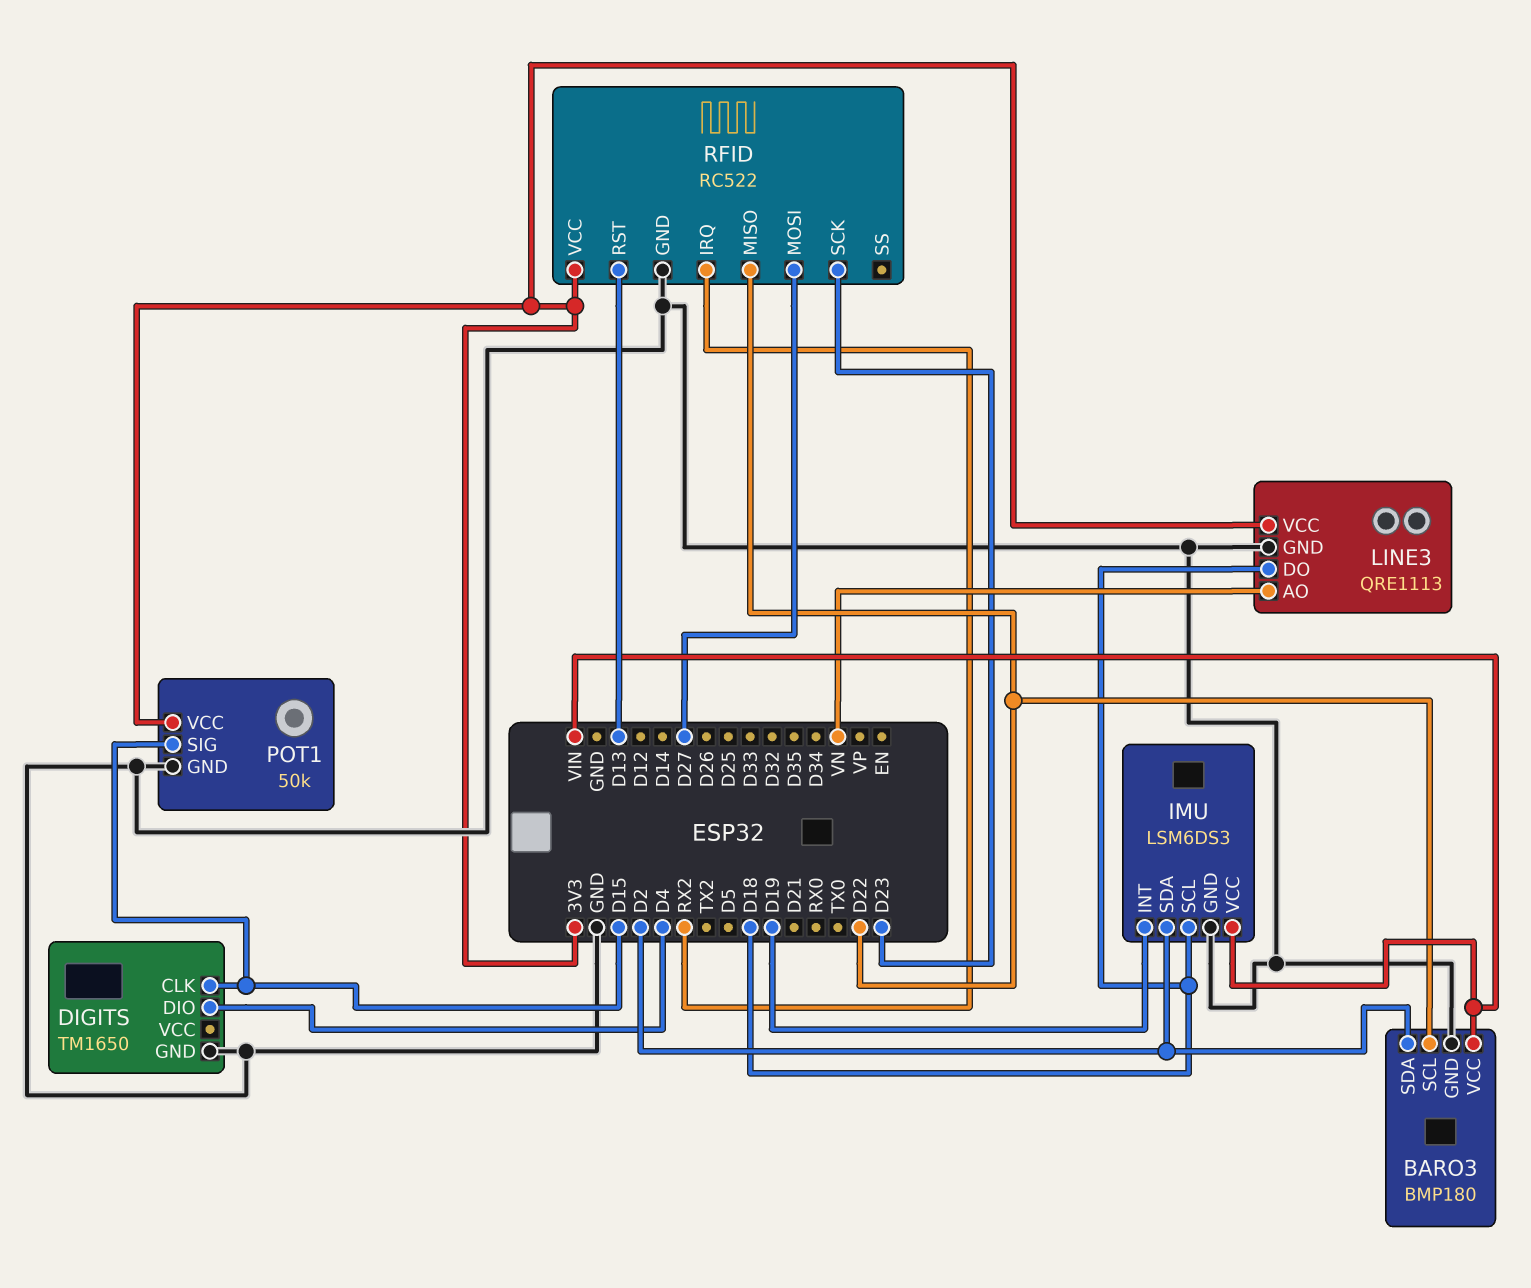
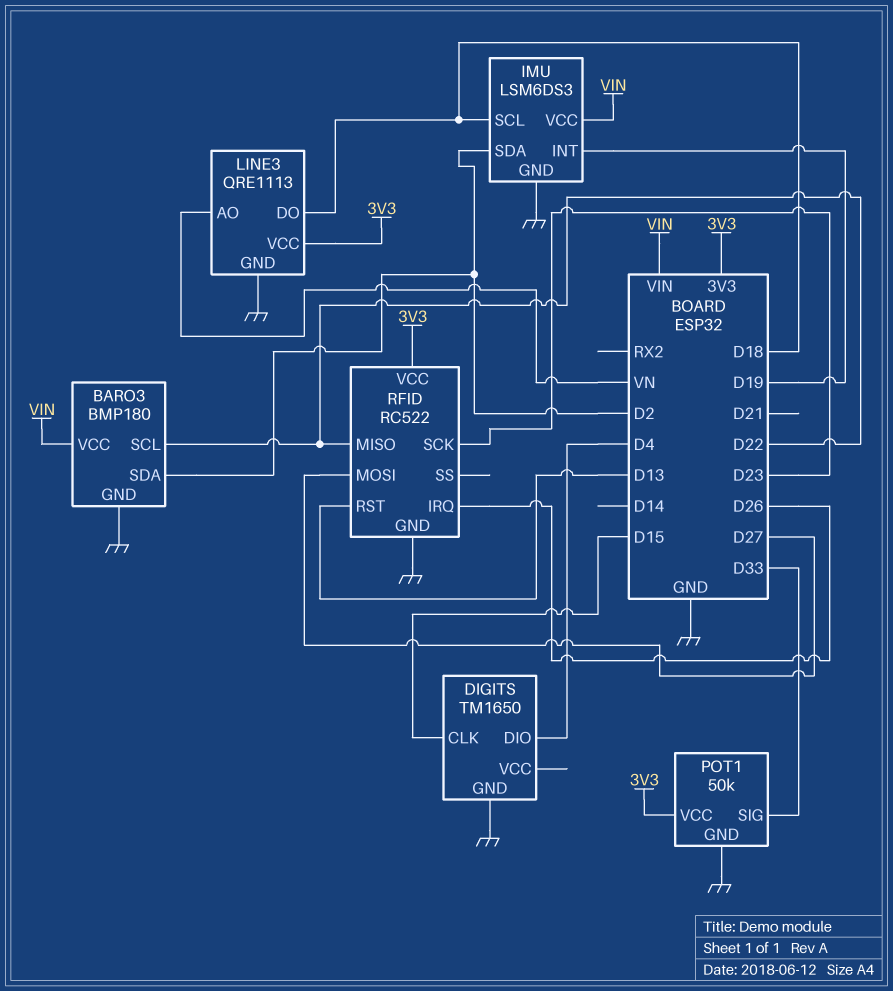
POT1 pin SIG: D15 -> D33
RFID pin IRQ: RX2 -> D26

